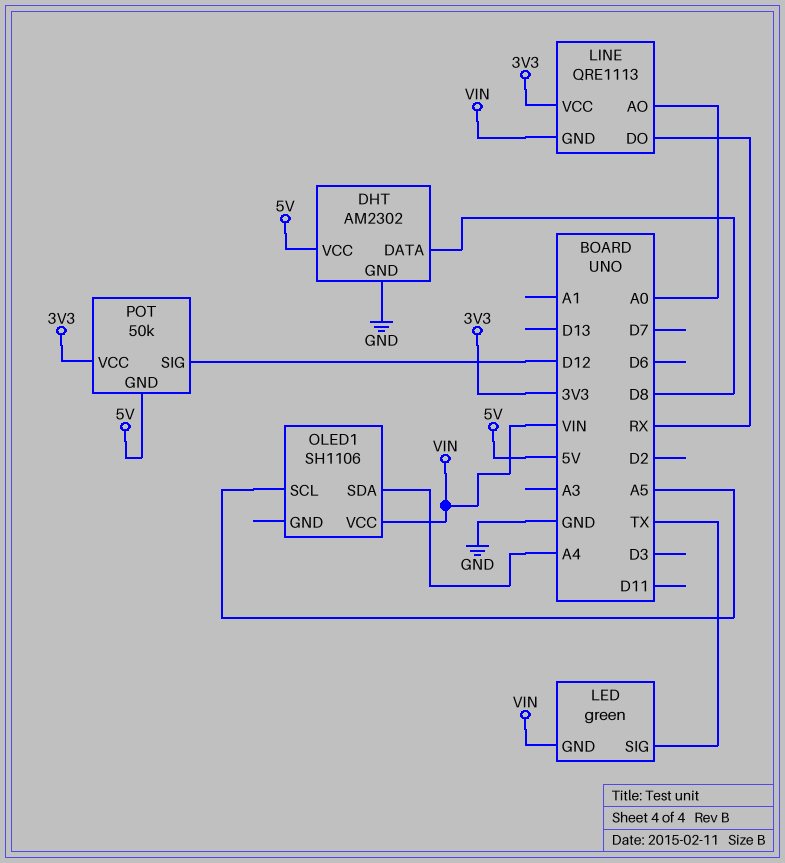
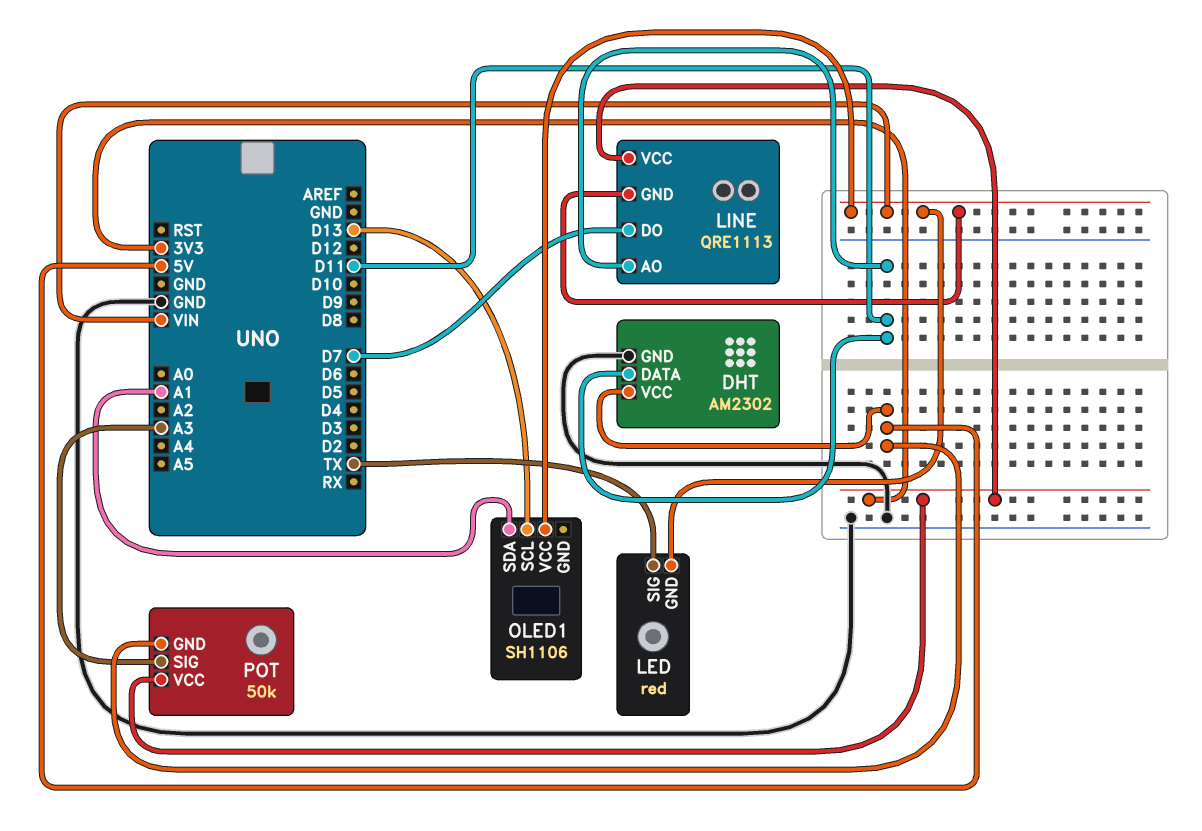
DHT pin DATA: D8 -> D11
LED: green -> red
LINE pin AO: A0 -> D11
LINE pin DO: RX -> D7
OLED1 pin SCL: A5 -> D13
OLED1 pin SDA: A4 -> A1
POT pin SIG: D12 -> A3

